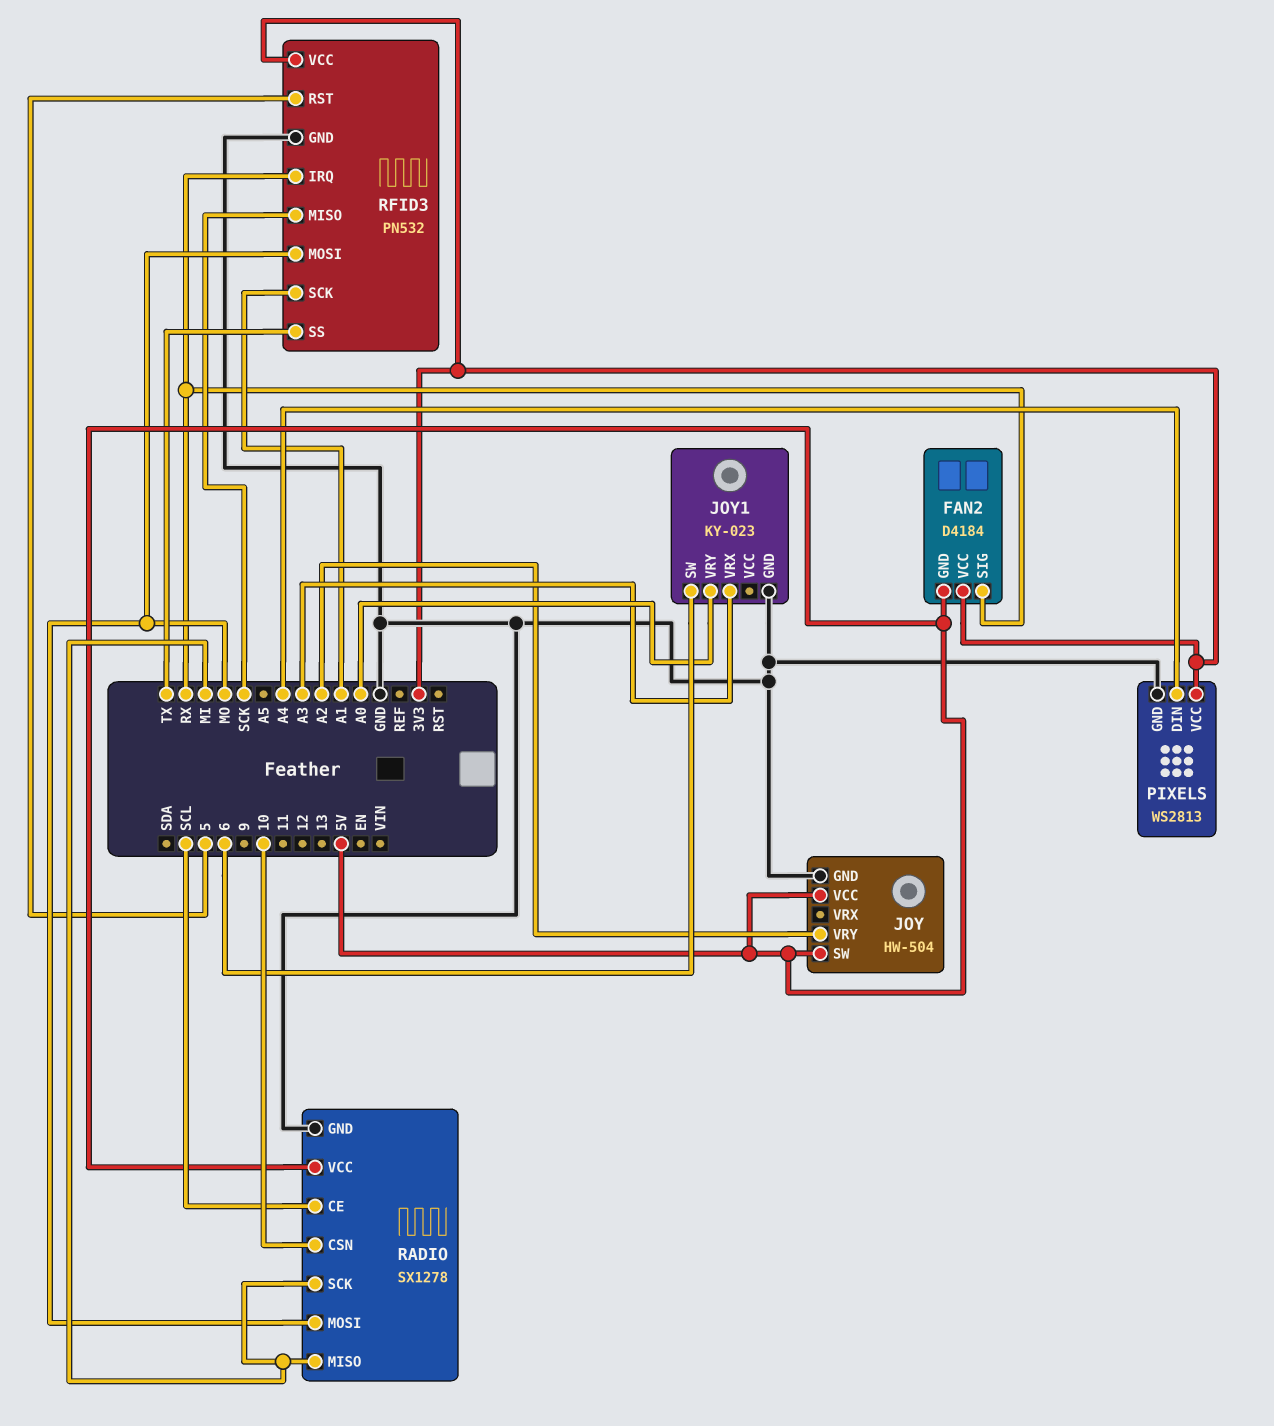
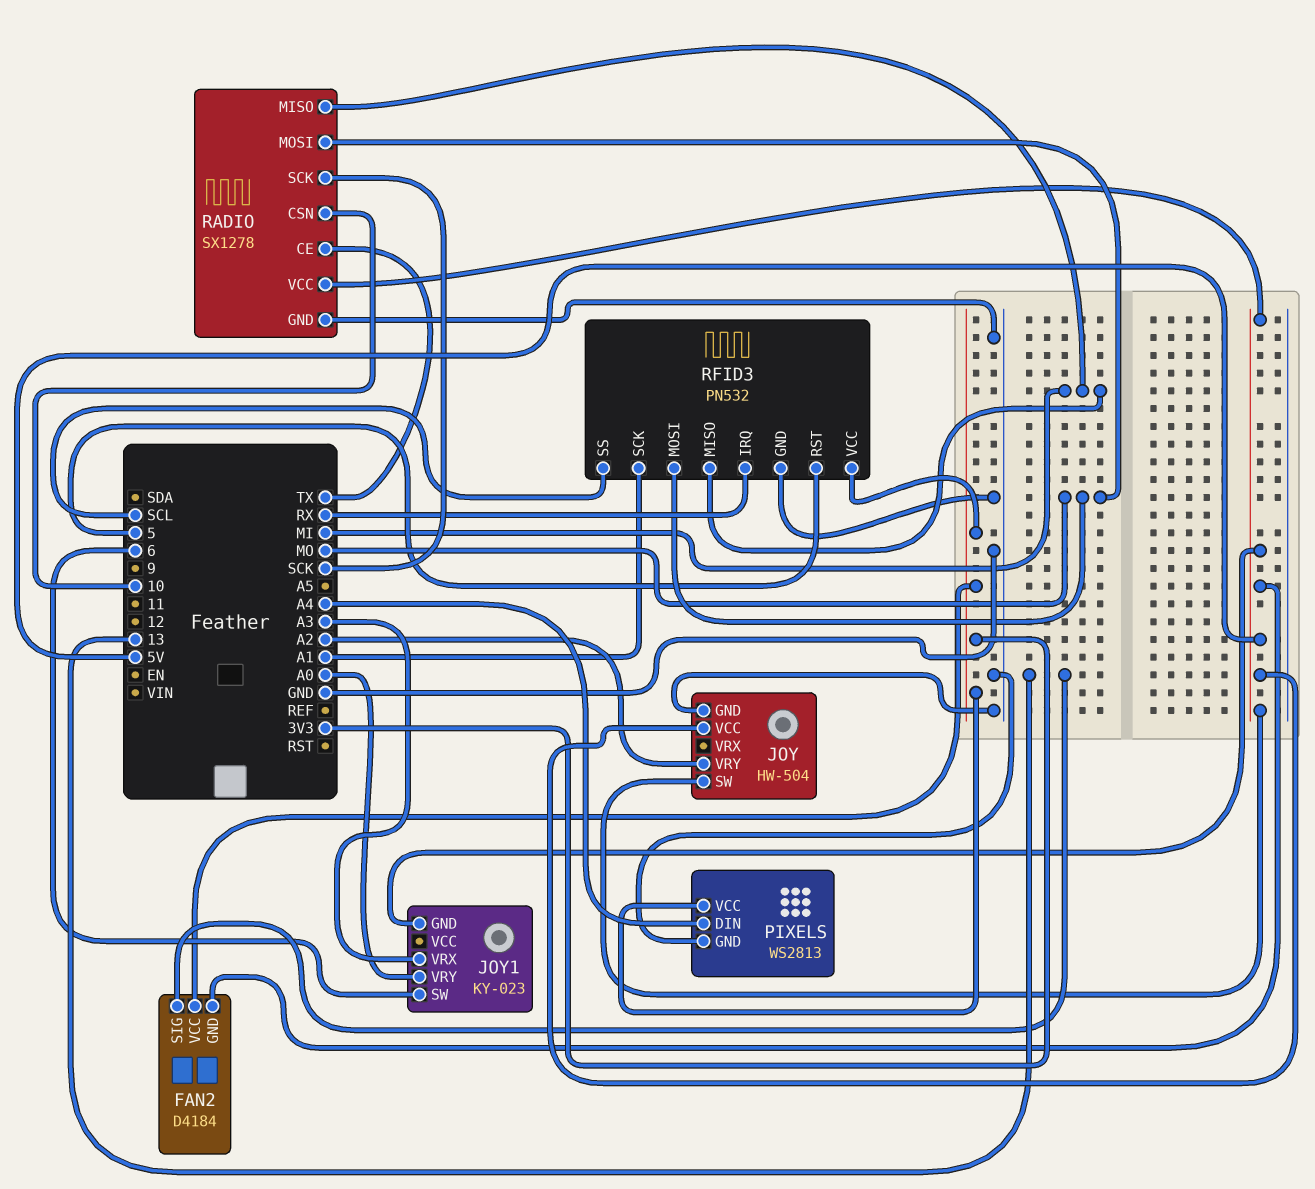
FAN2 pin SIG: RX -> 13
JOY1 pin GND: GND -> 5V
RADIO pin CE: SCL -> TX
RADIO pin SCK: MI -> SCK
RFID3 pin MISO: SCK -> MI
RFID3 pin SS: TX -> SCL

